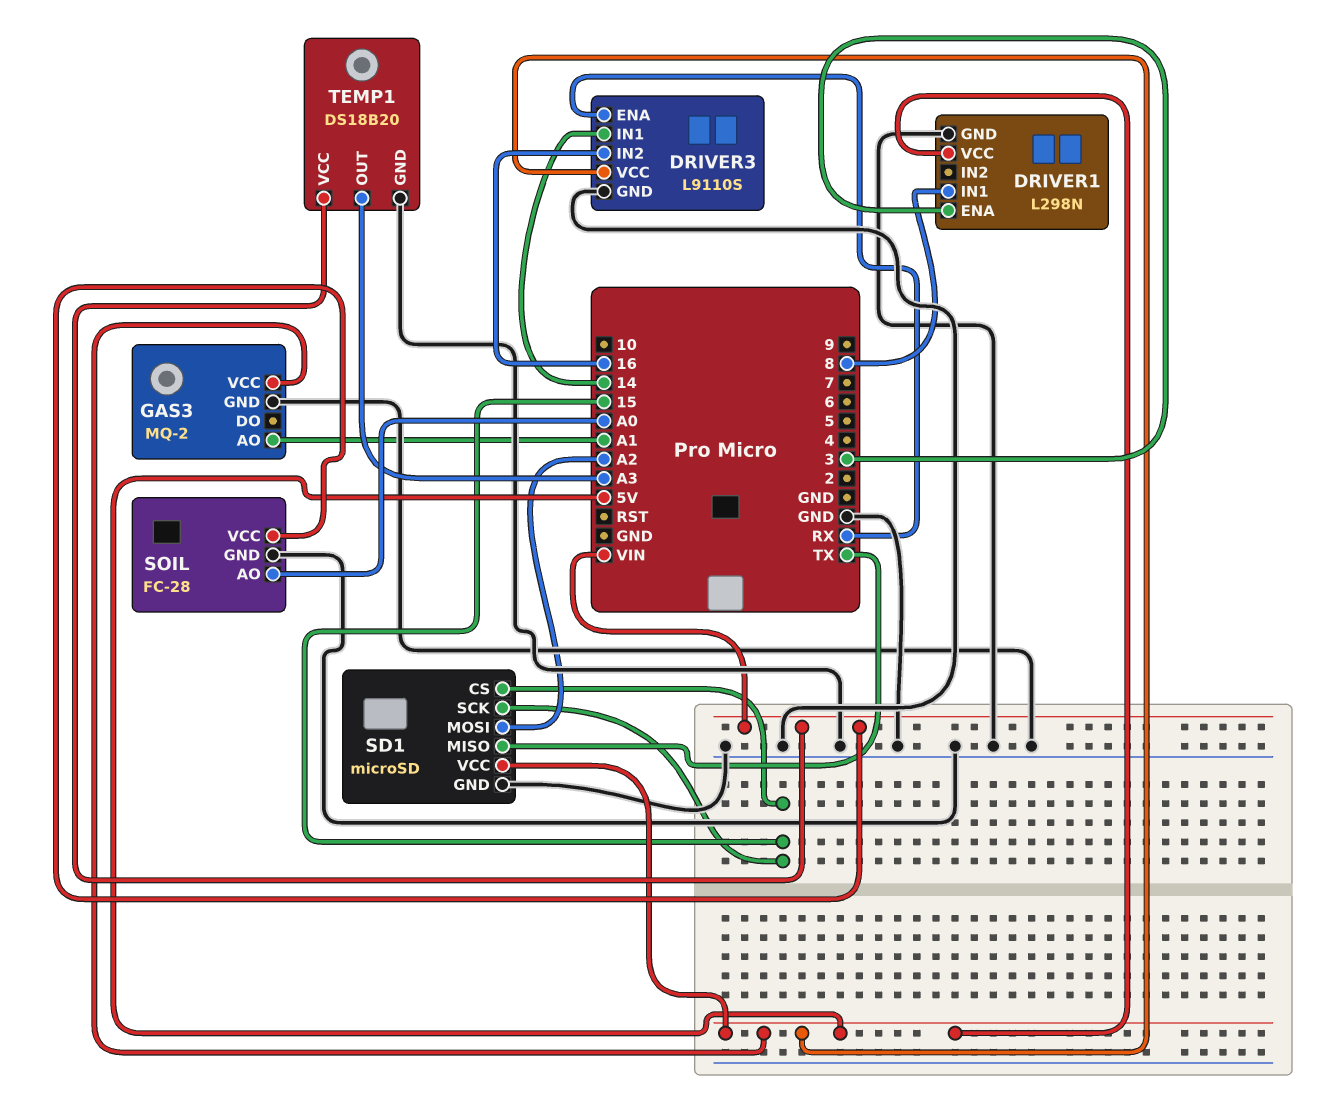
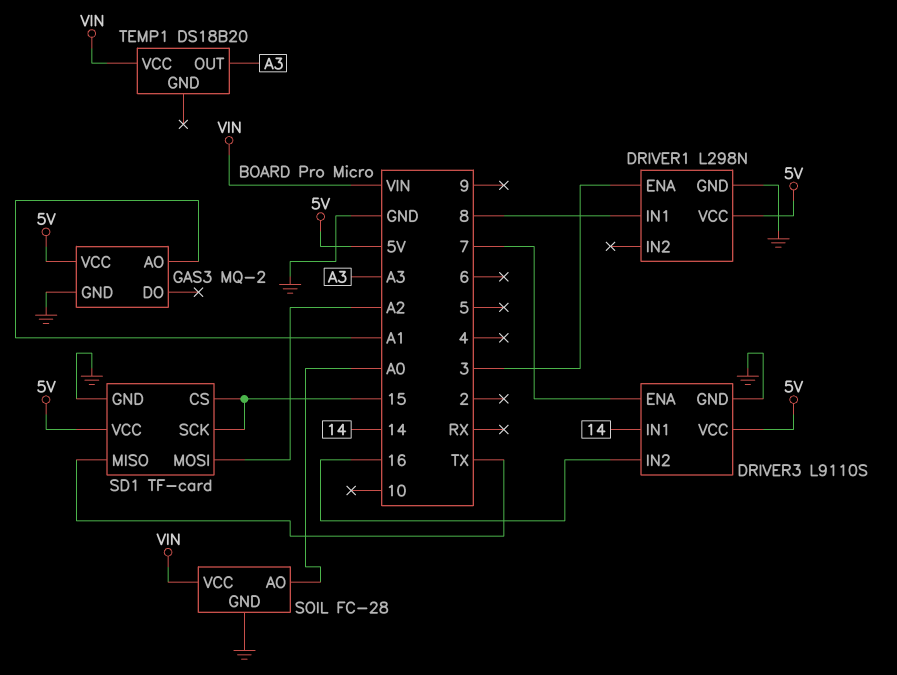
DRIVER3 pin ENA: RX -> 7
SD1: microSD -> TF-card
TEMP1 pin GND: GND -> none

